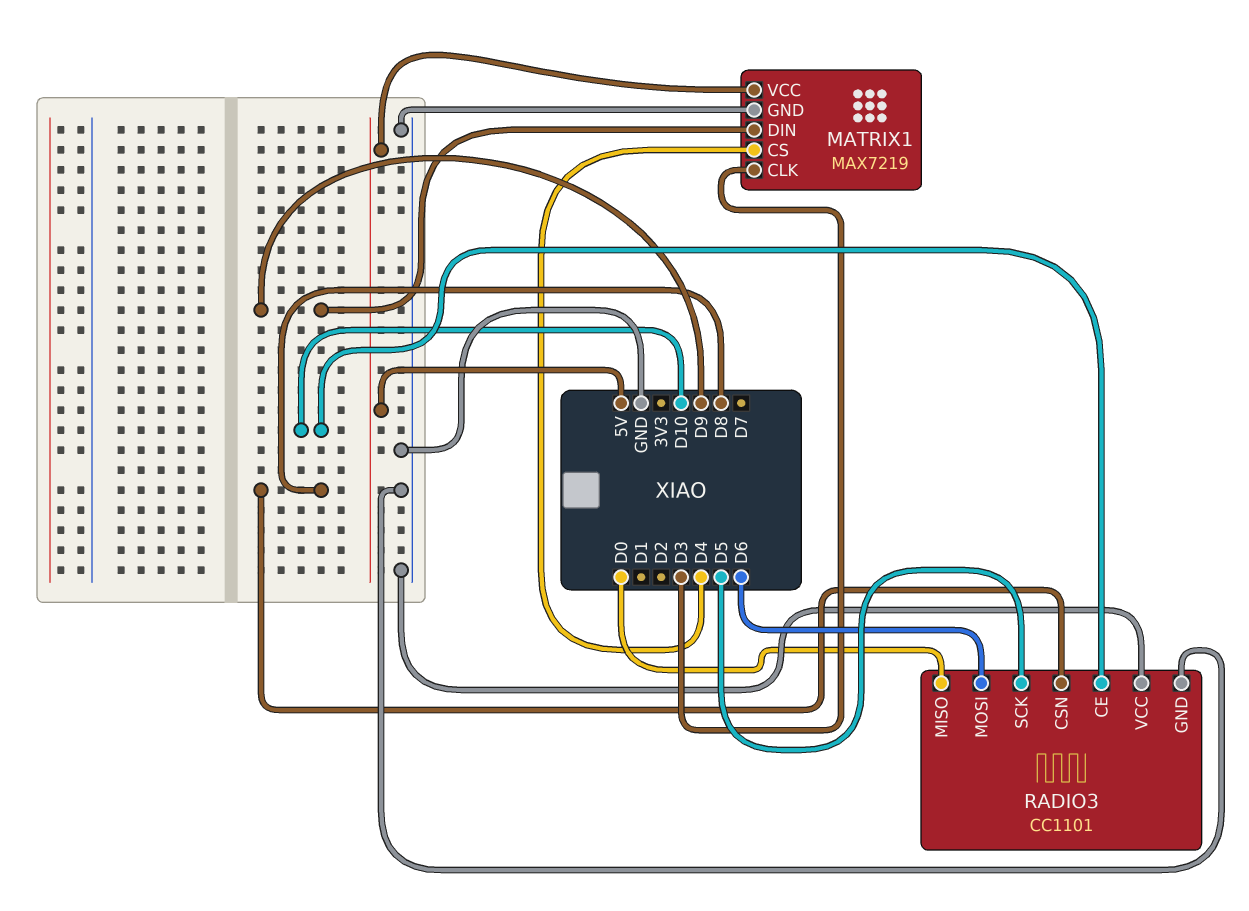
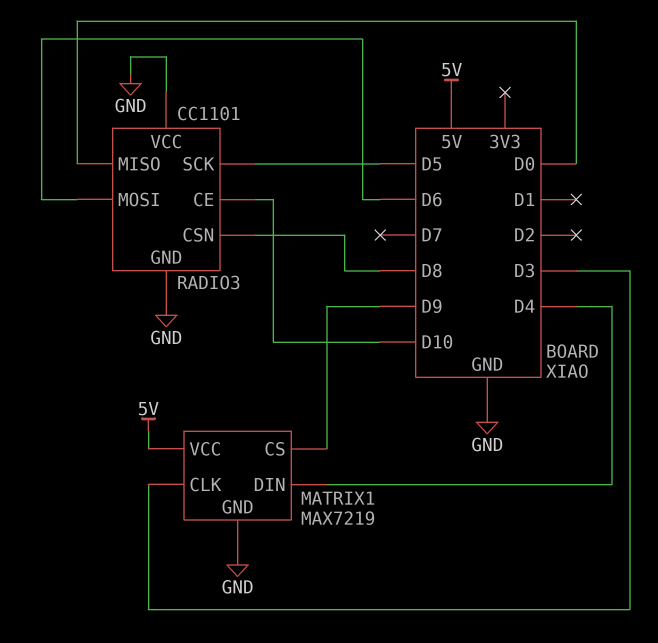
MATRIX1 pin CS: D4 -> D9
MATRIX1 pin DIN: D9 -> D4

